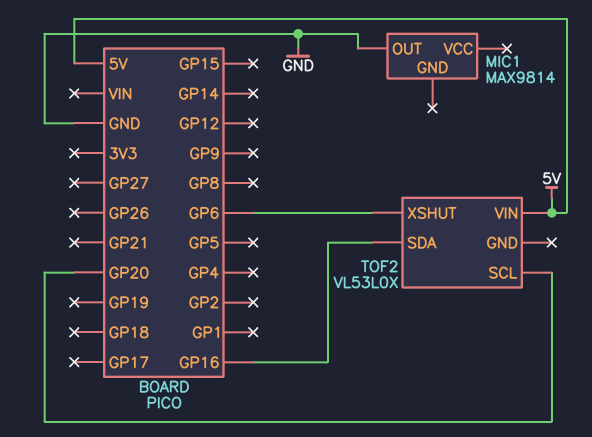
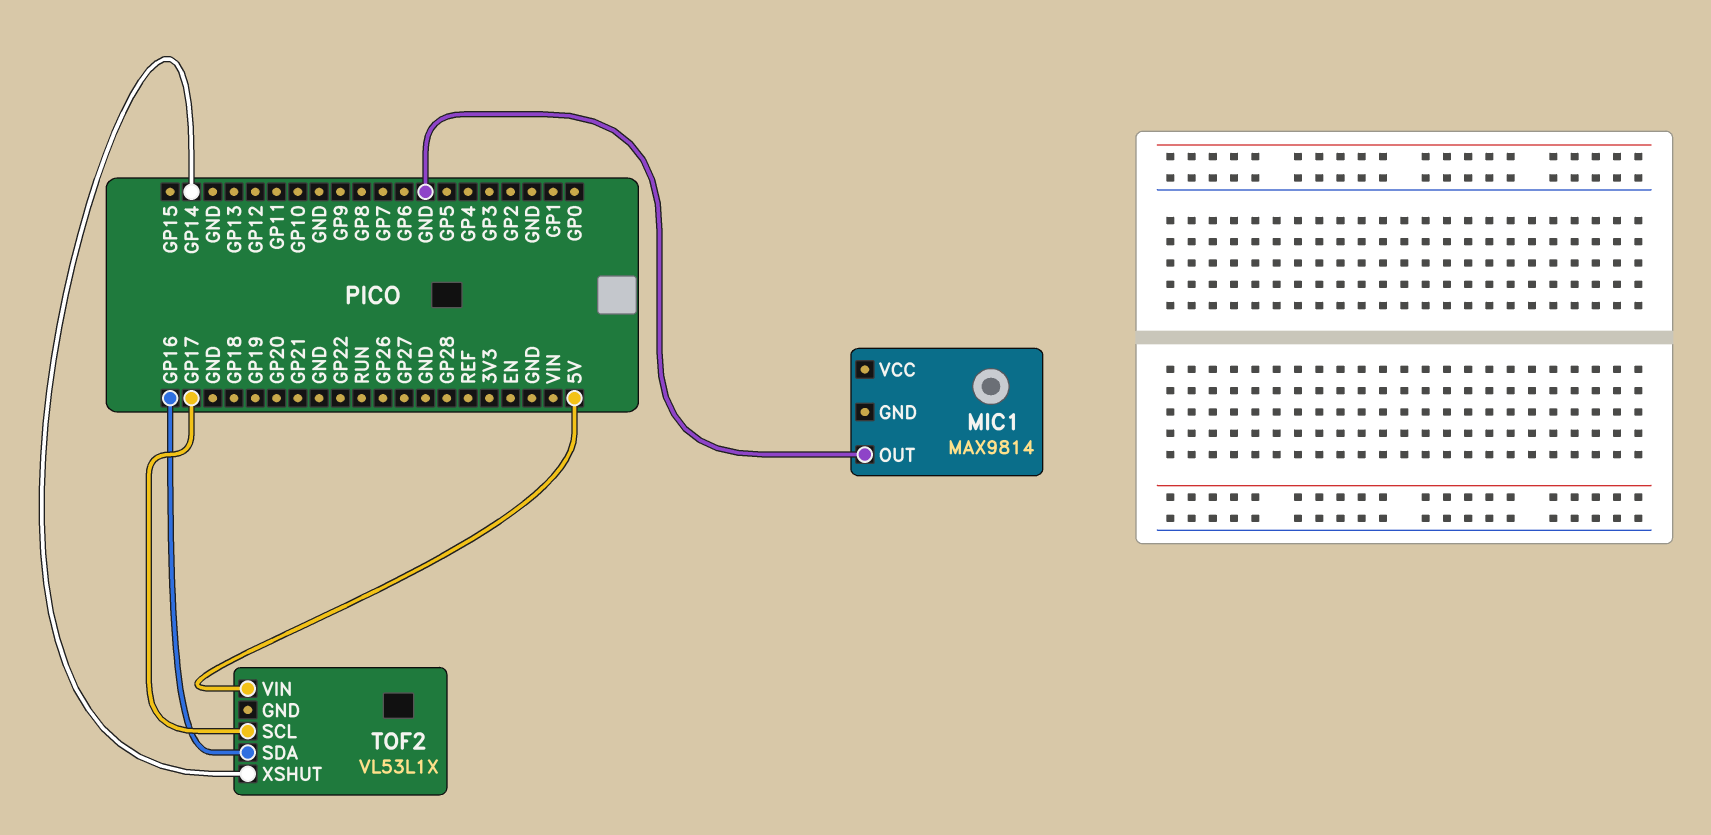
TOF2: VL53L0X -> VL53L1X
TOF2 pin SCL: GP20 -> GP17
TOF2 pin XSHUT: GP6 -> GP14

